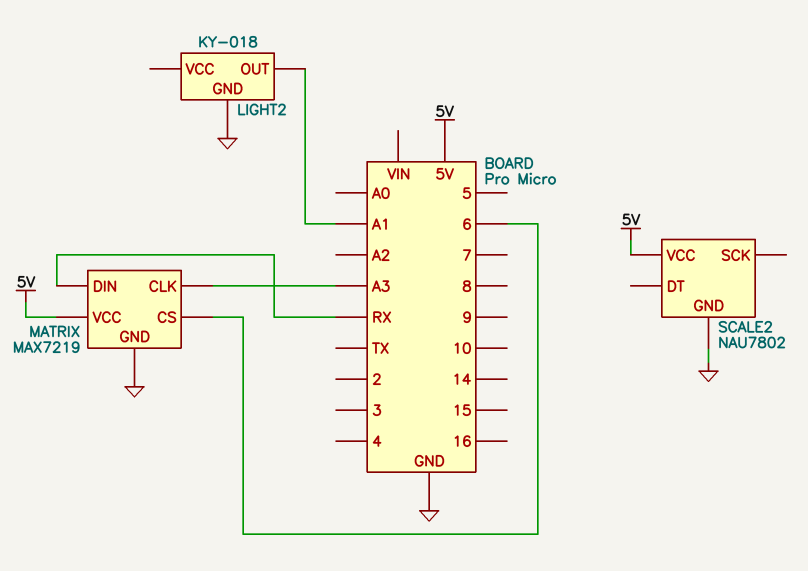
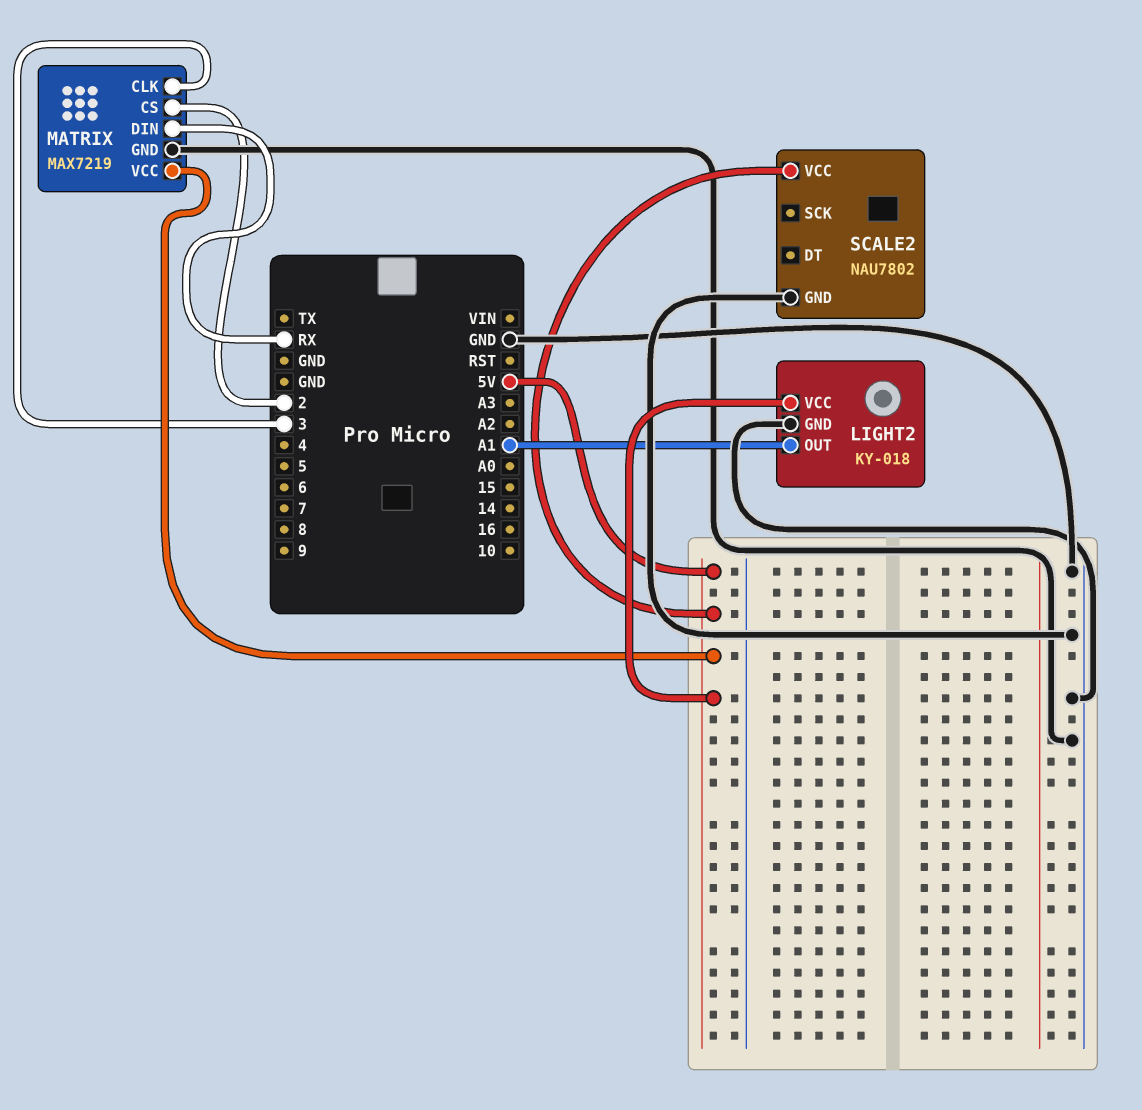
LIGHT2 pin VCC: none -> 5V
MATRIX pin CLK: A3 -> 3
MATRIX pin CS: 6 -> 2

